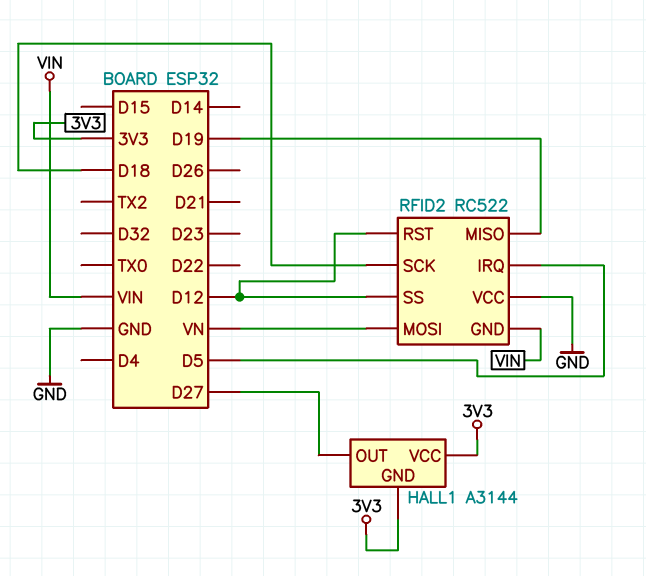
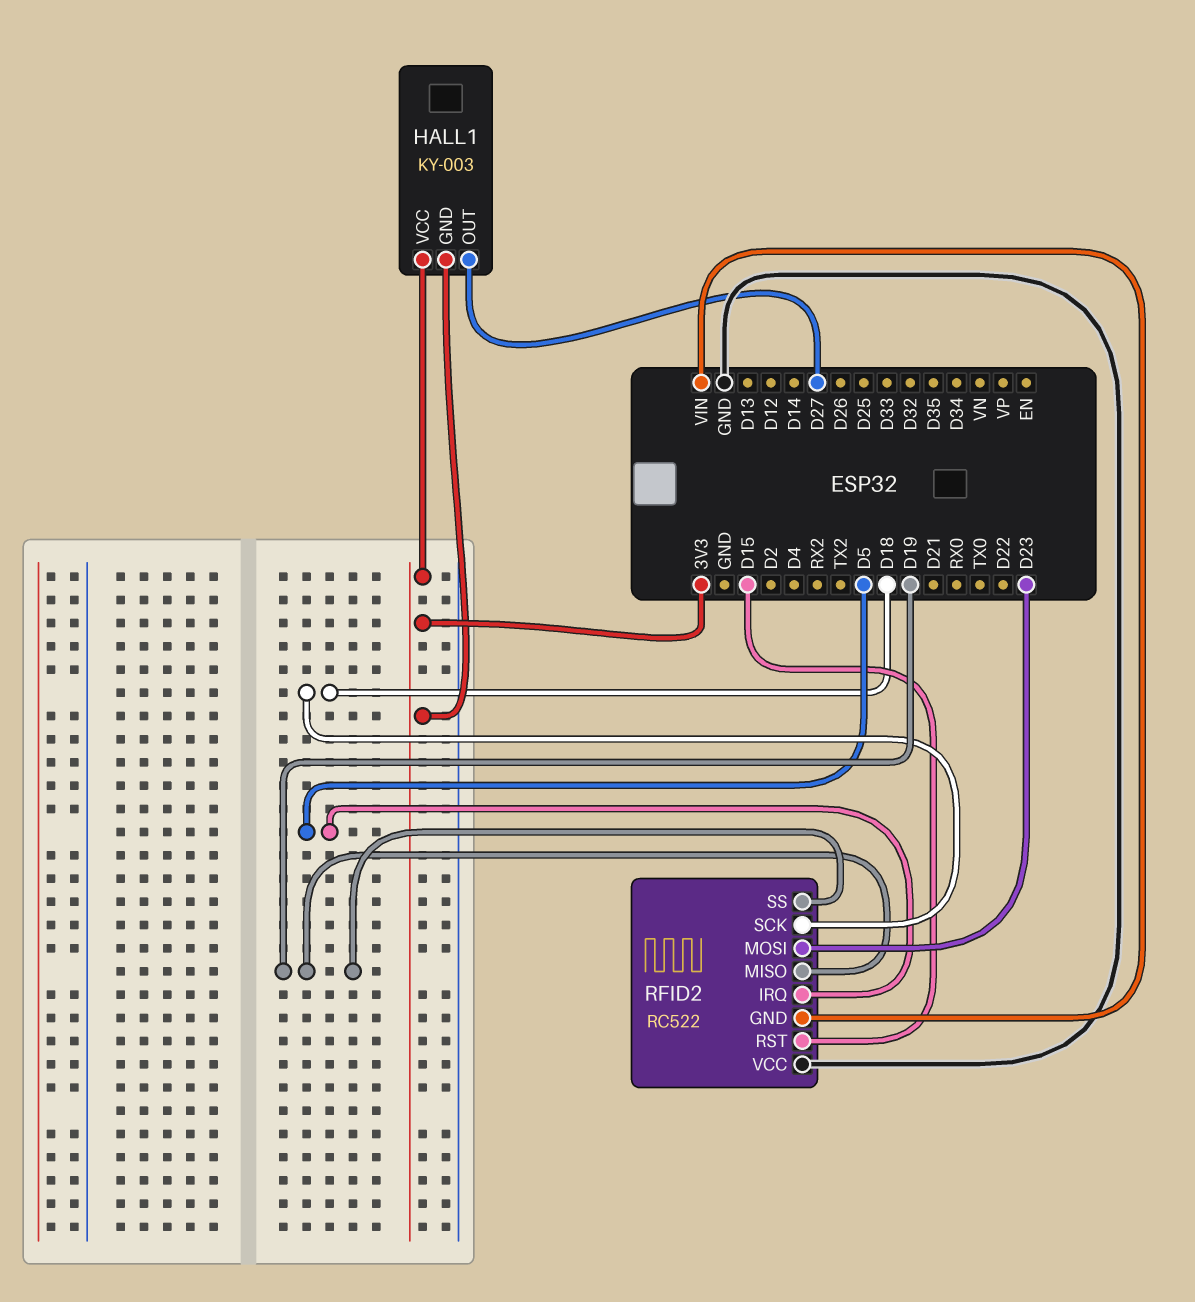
HALL1: A3144 -> KY-003
RFID2 pin MOSI: VN -> D23
RFID2 pin RST: D12 -> D15
RFID2 pin SS: D12 -> D19

